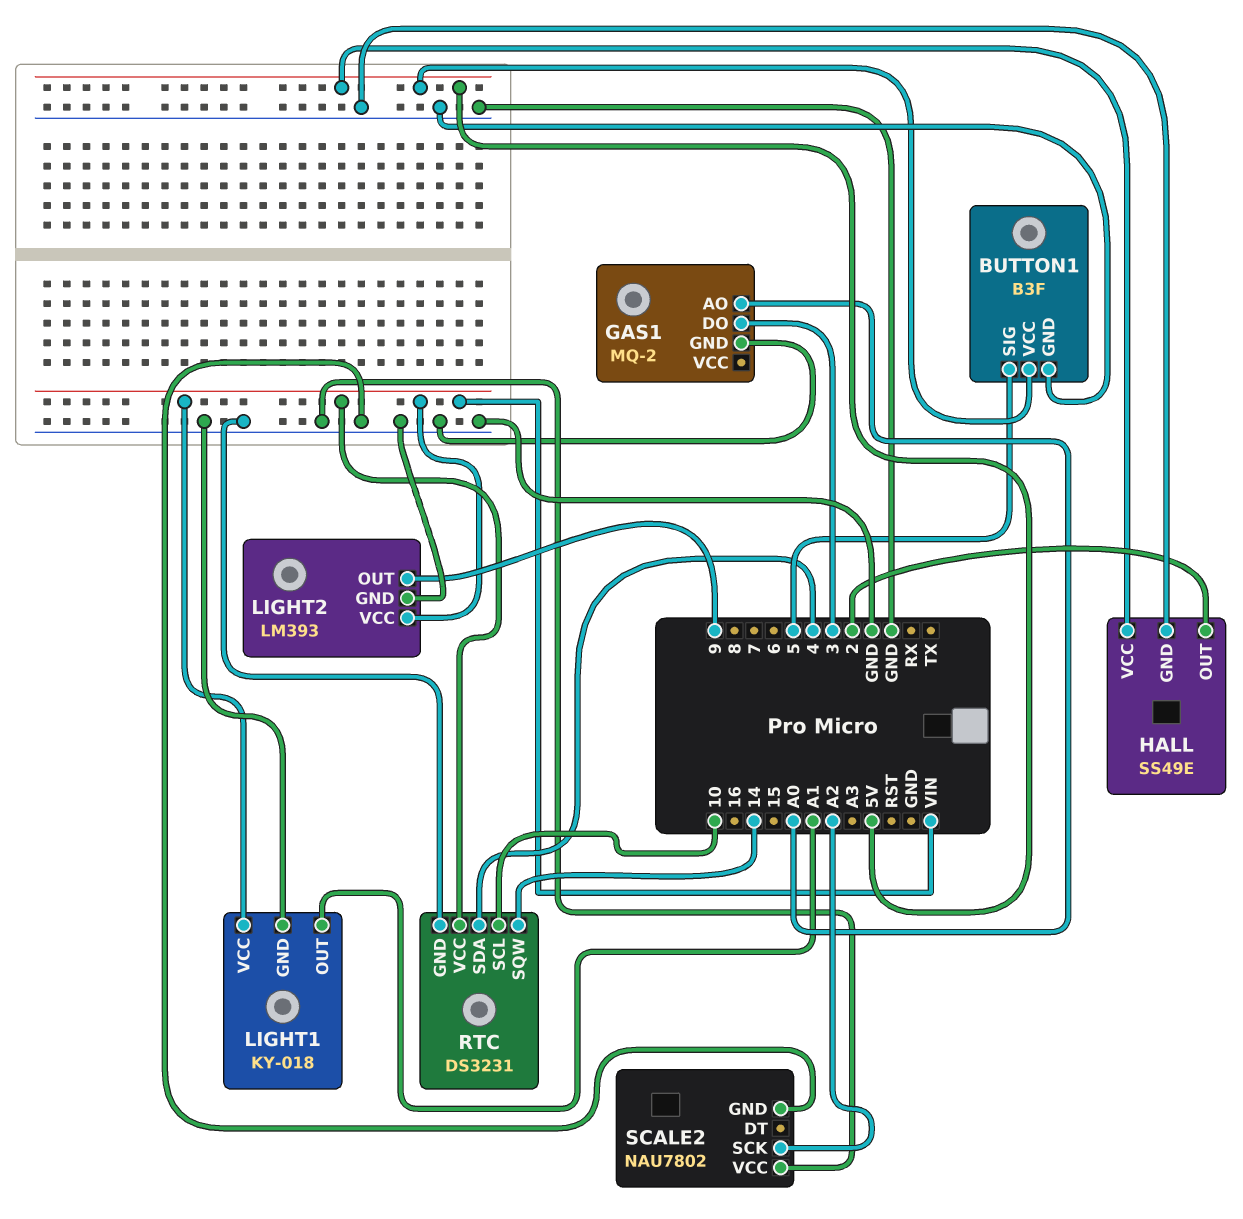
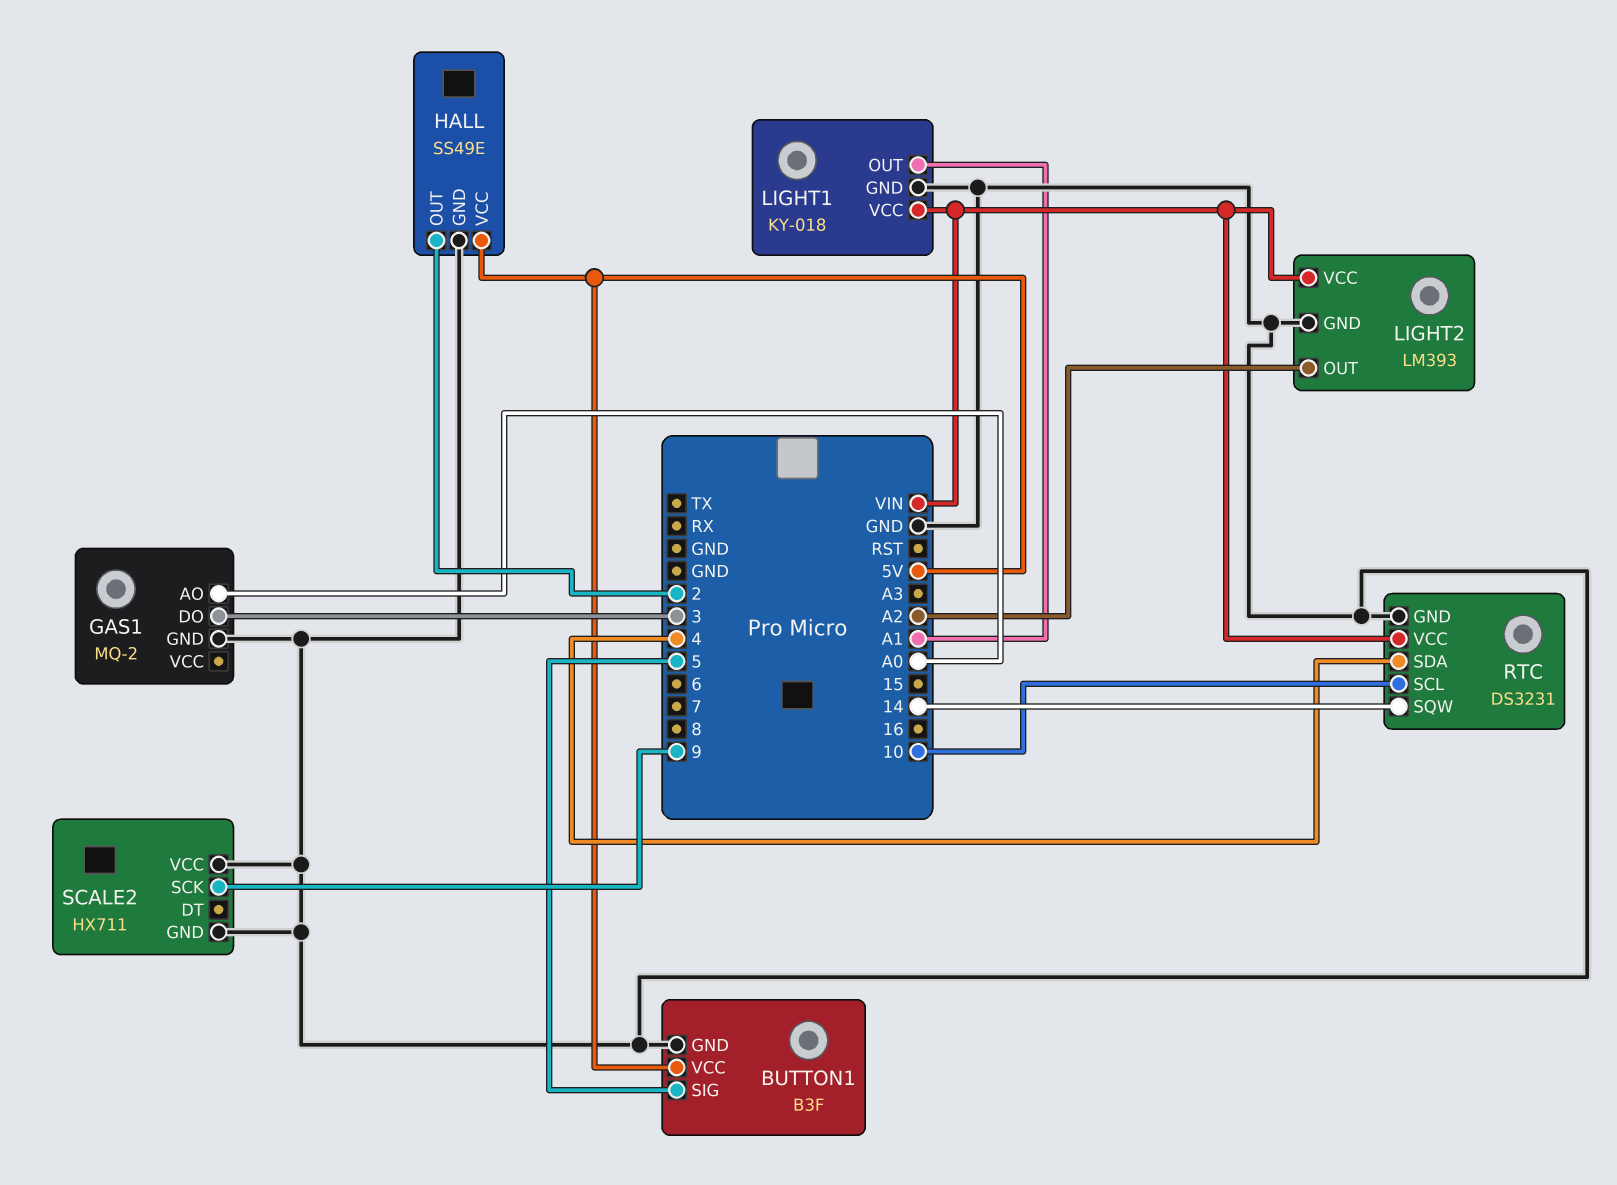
LIGHT2 pin OUT: 9 -> A2
SCALE2: NAU7802 -> HX711
SCALE2 pin SCK: A2 -> 9

